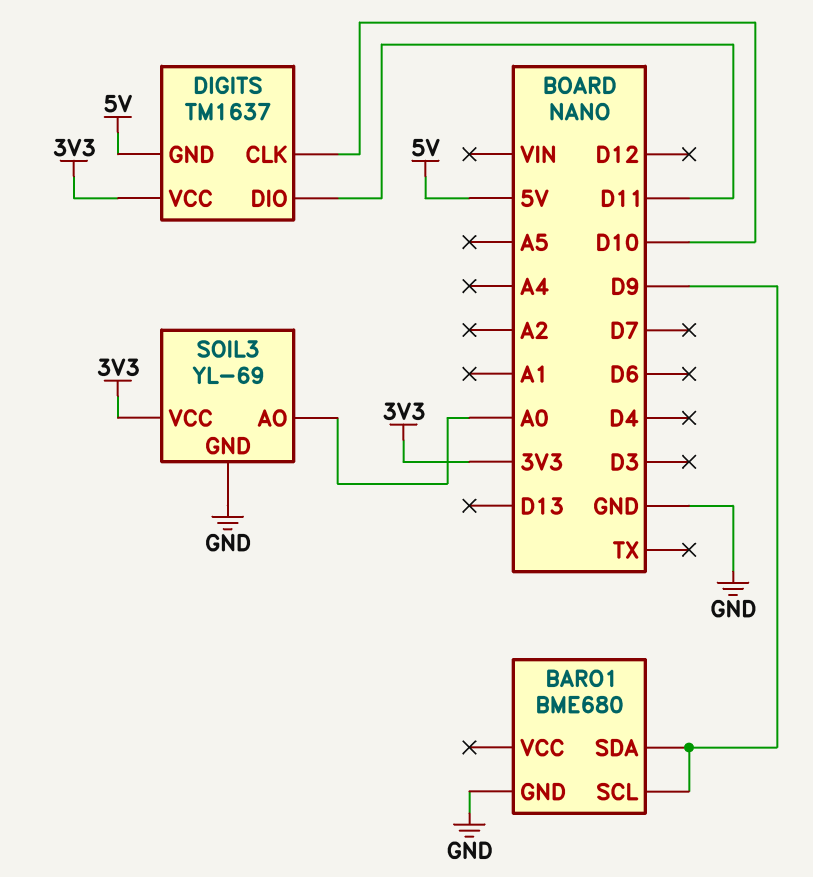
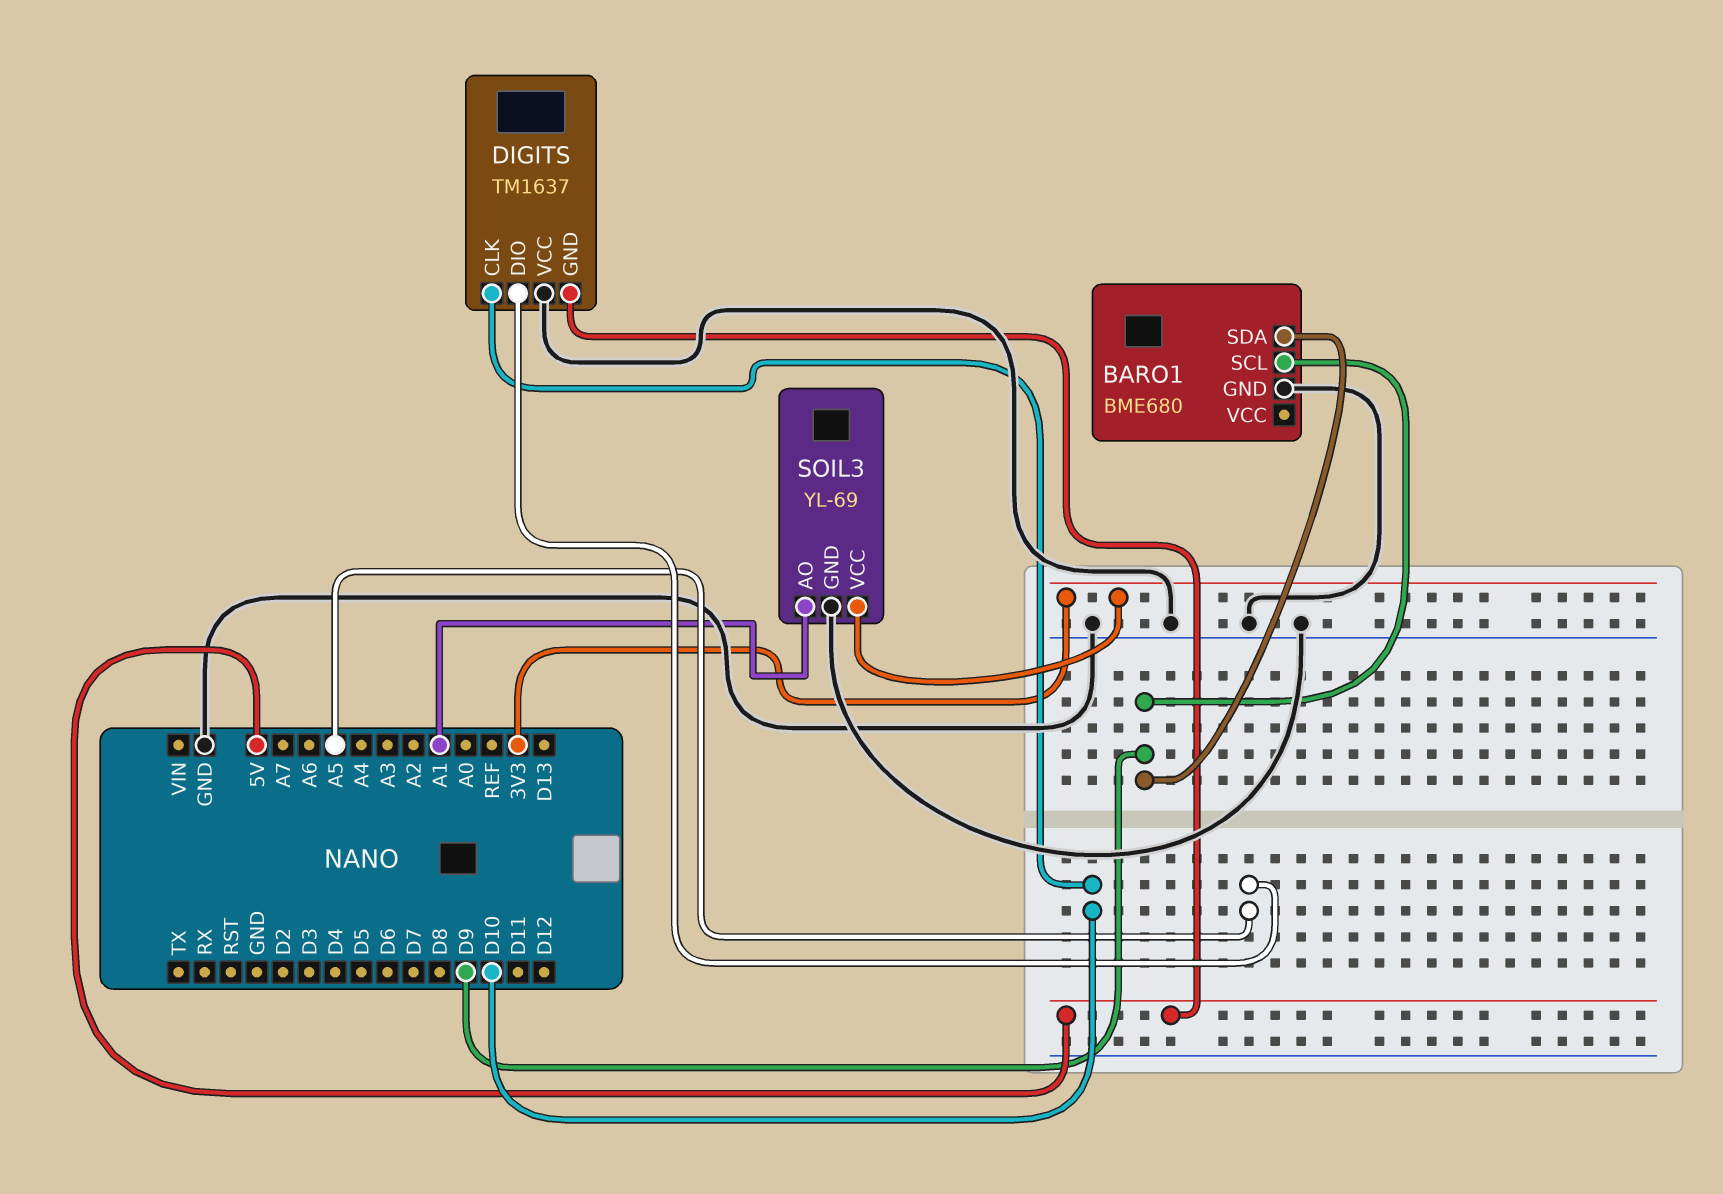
DIGITS pin DIO: D11 -> A5
DIGITS pin VCC: 3V3 -> GND
SOIL3 pin AO: A0 -> A1

